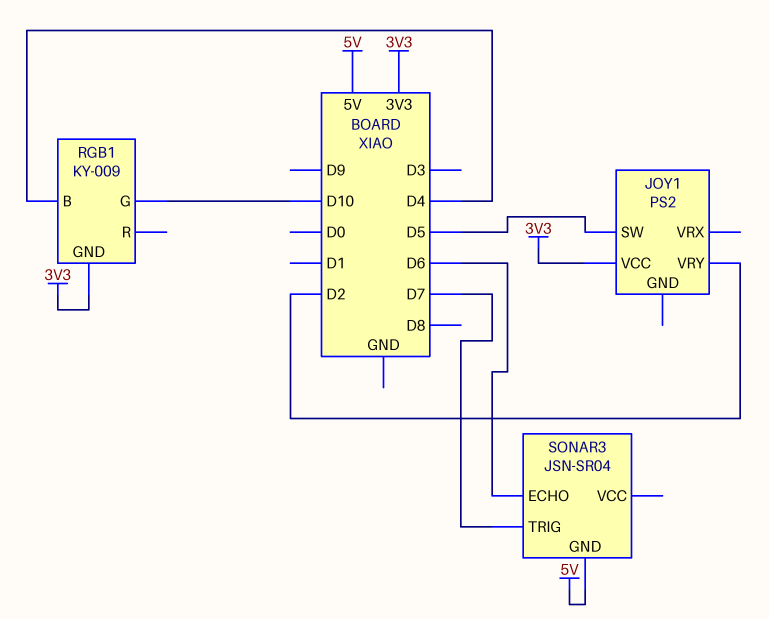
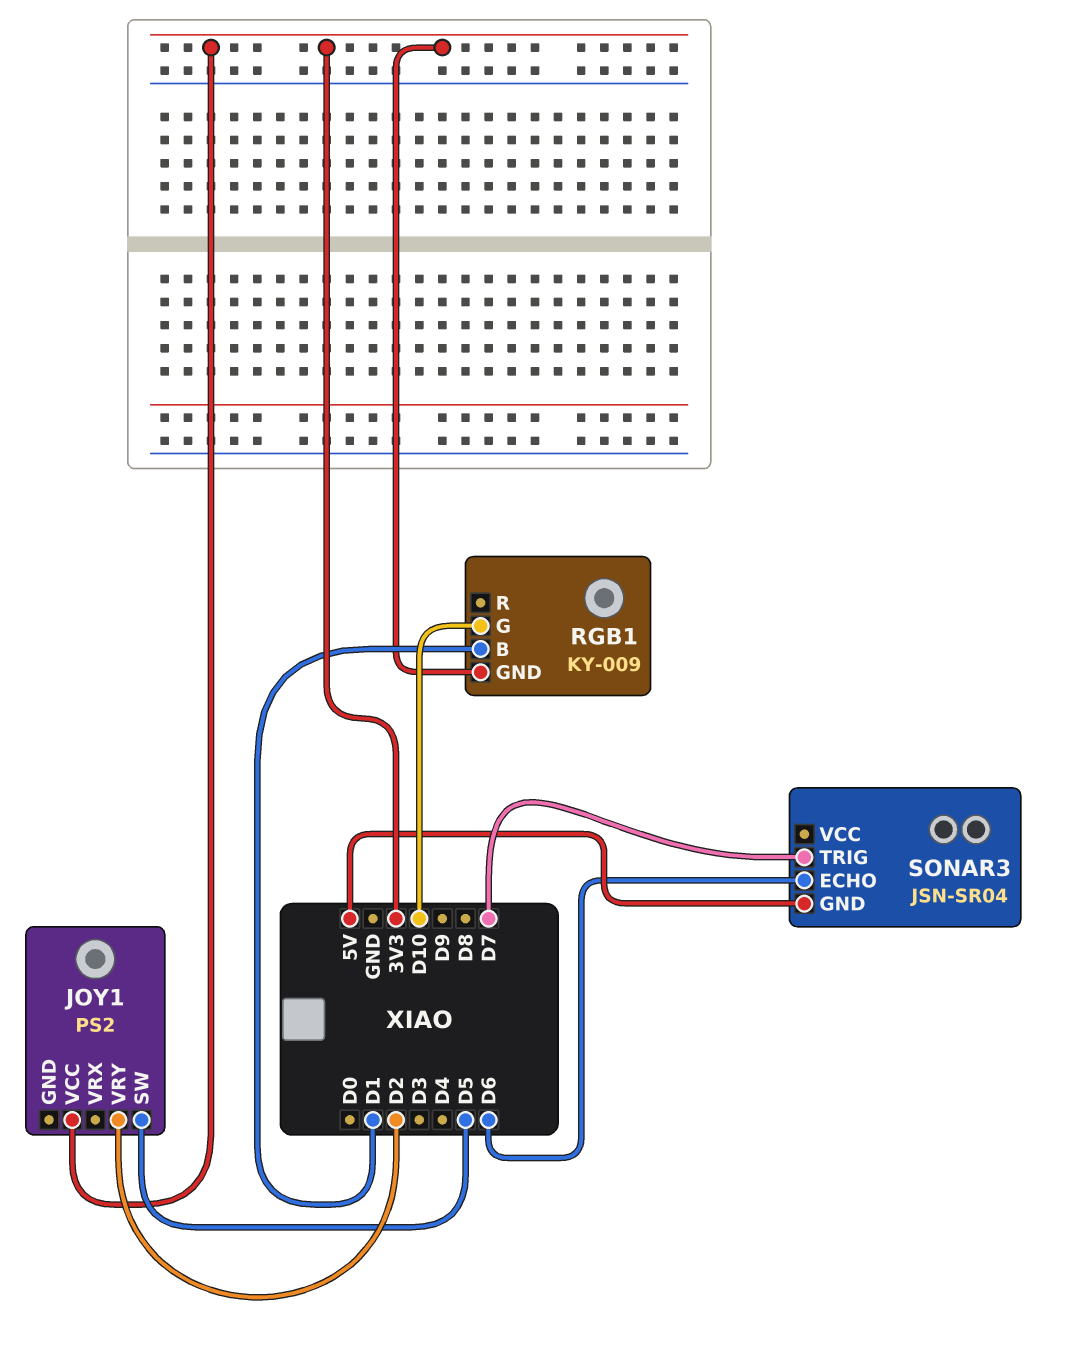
RGB1 pin B: D4 -> D1

